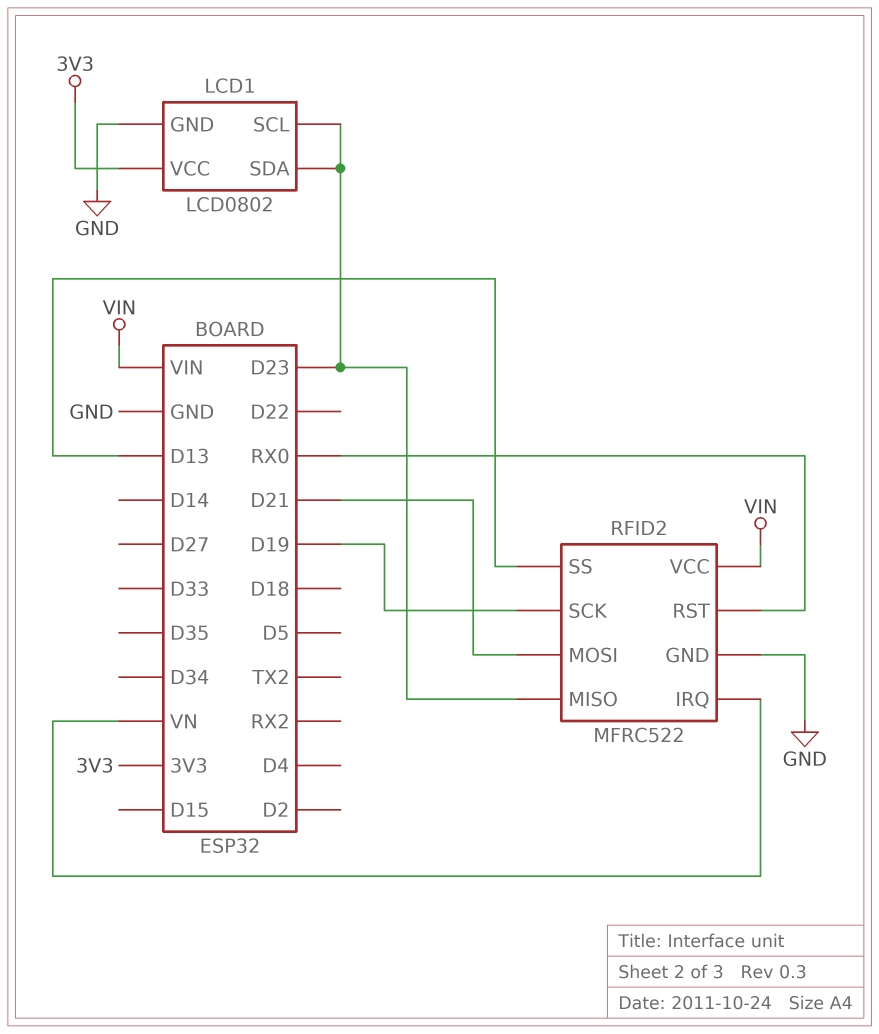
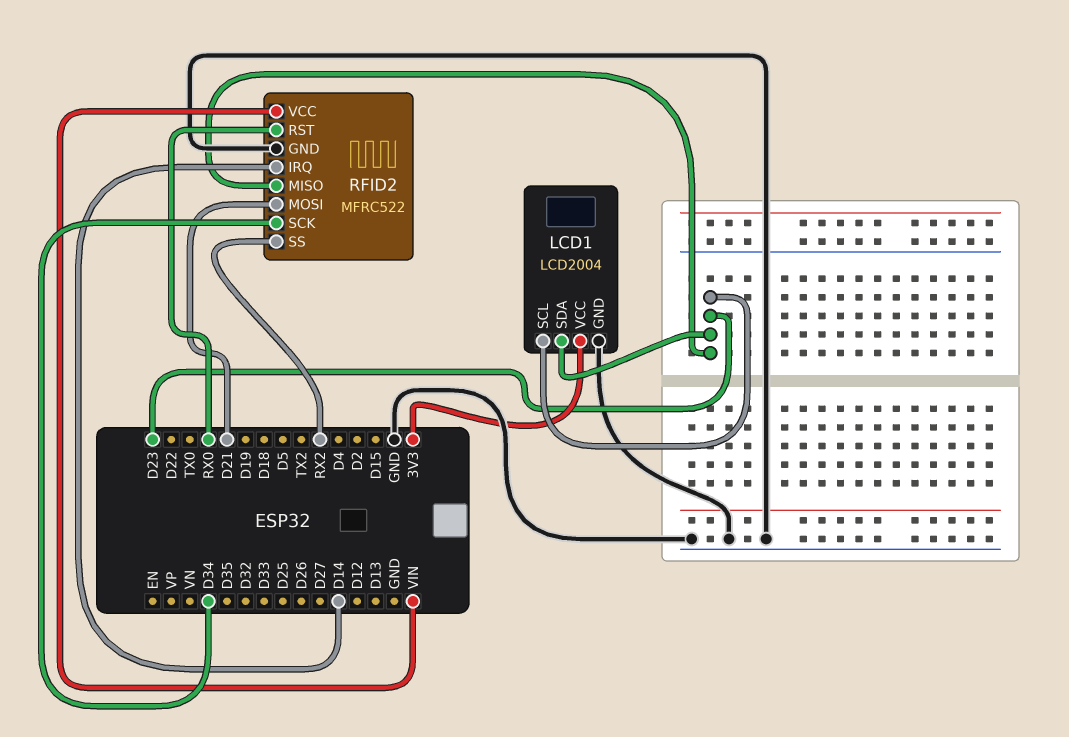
LCD1: LCD0802 -> LCD2004
RFID2 pin IRQ: VN -> D14
RFID2 pin SCK: D19 -> D34
RFID2 pin SS: D13 -> RX2

